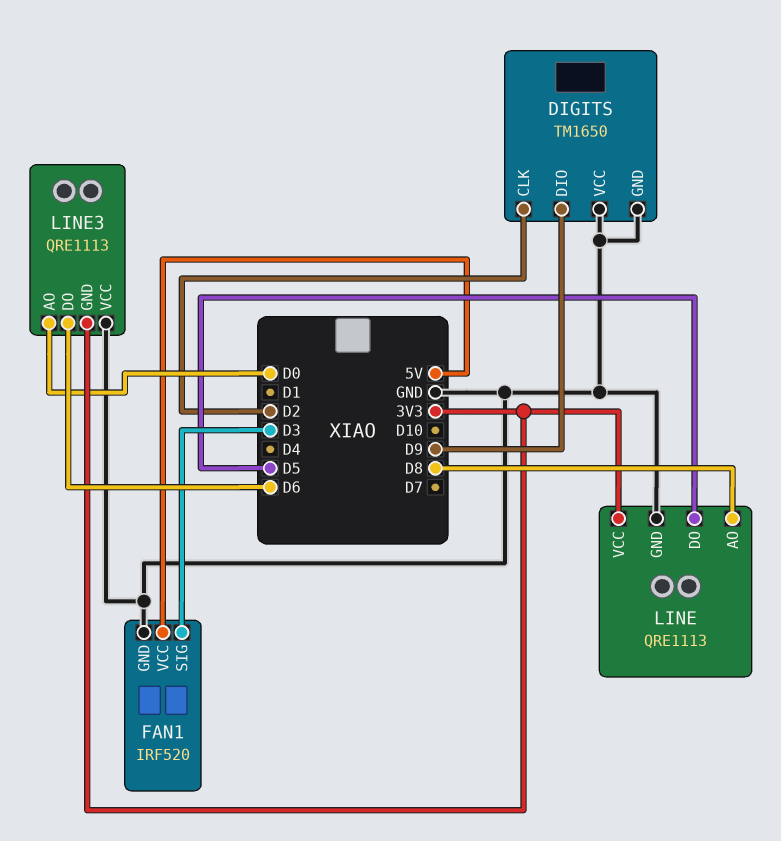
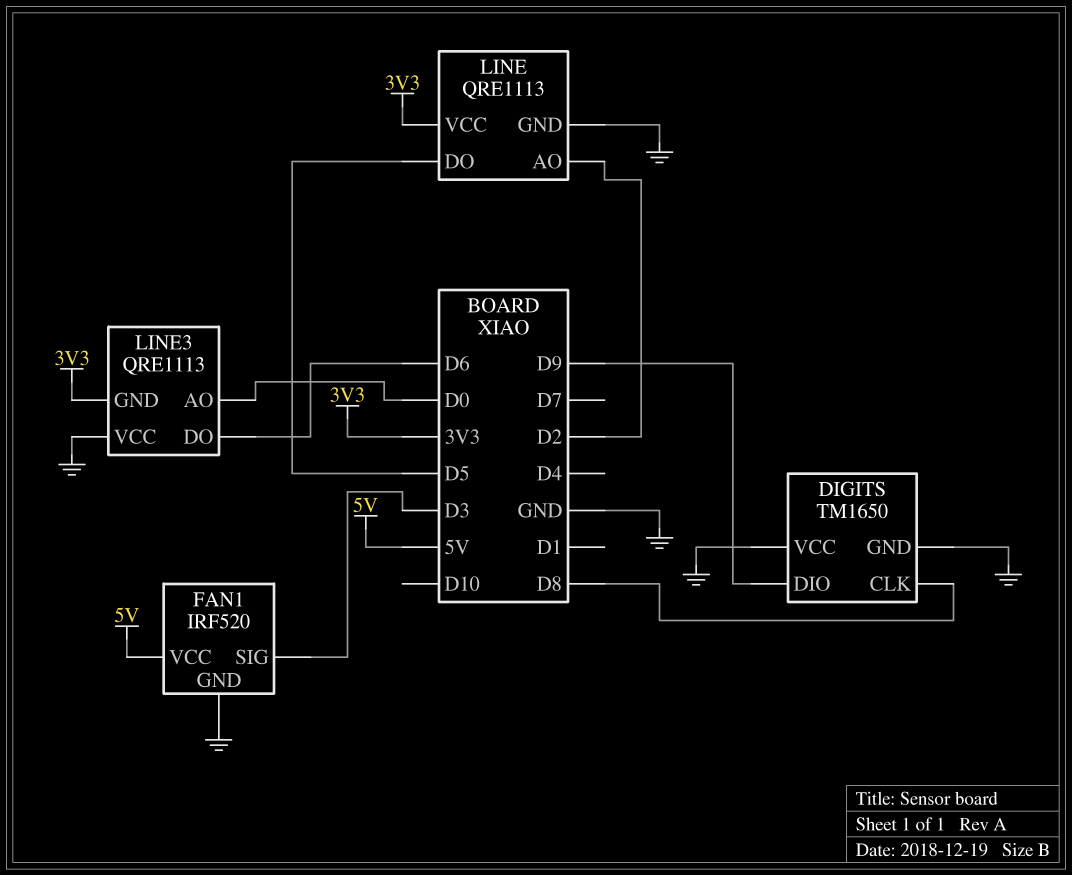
DIGITS pin CLK: D2 -> D8
LINE pin AO: D8 -> D2

